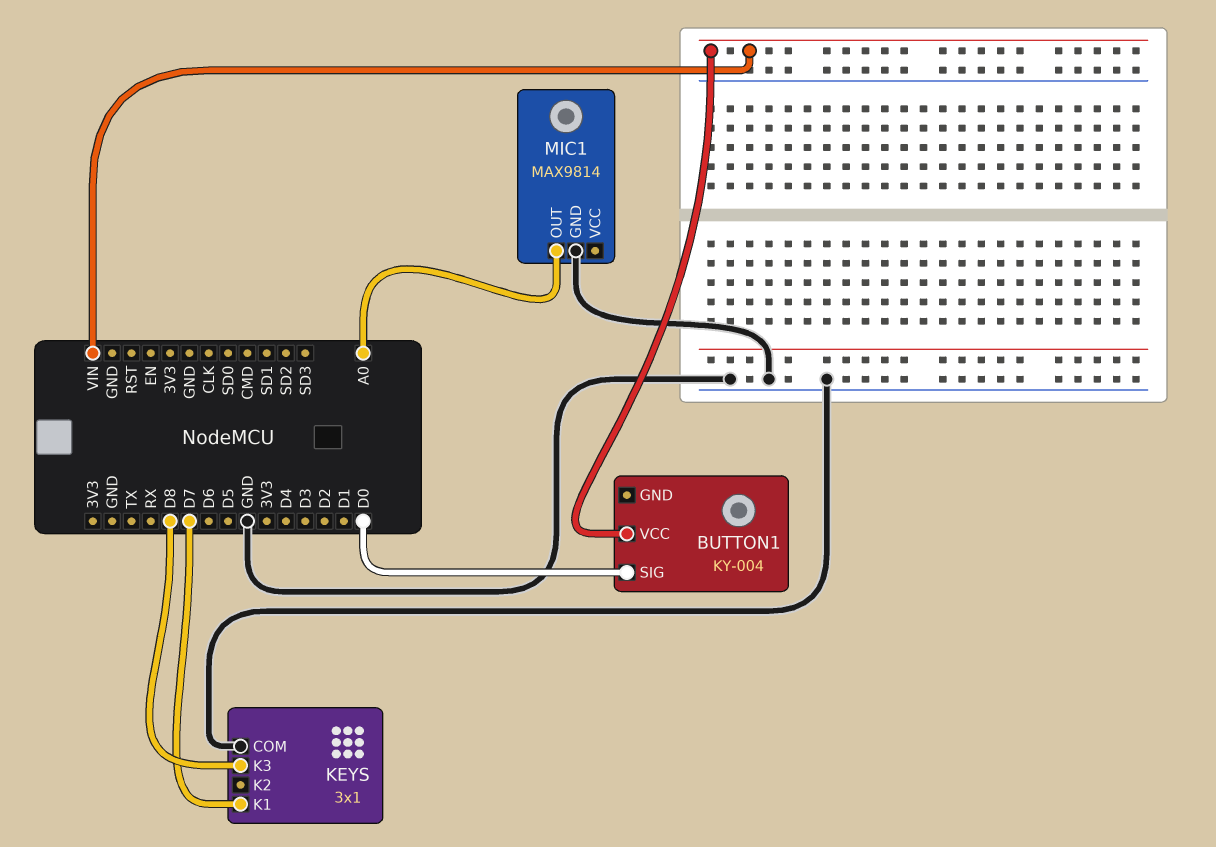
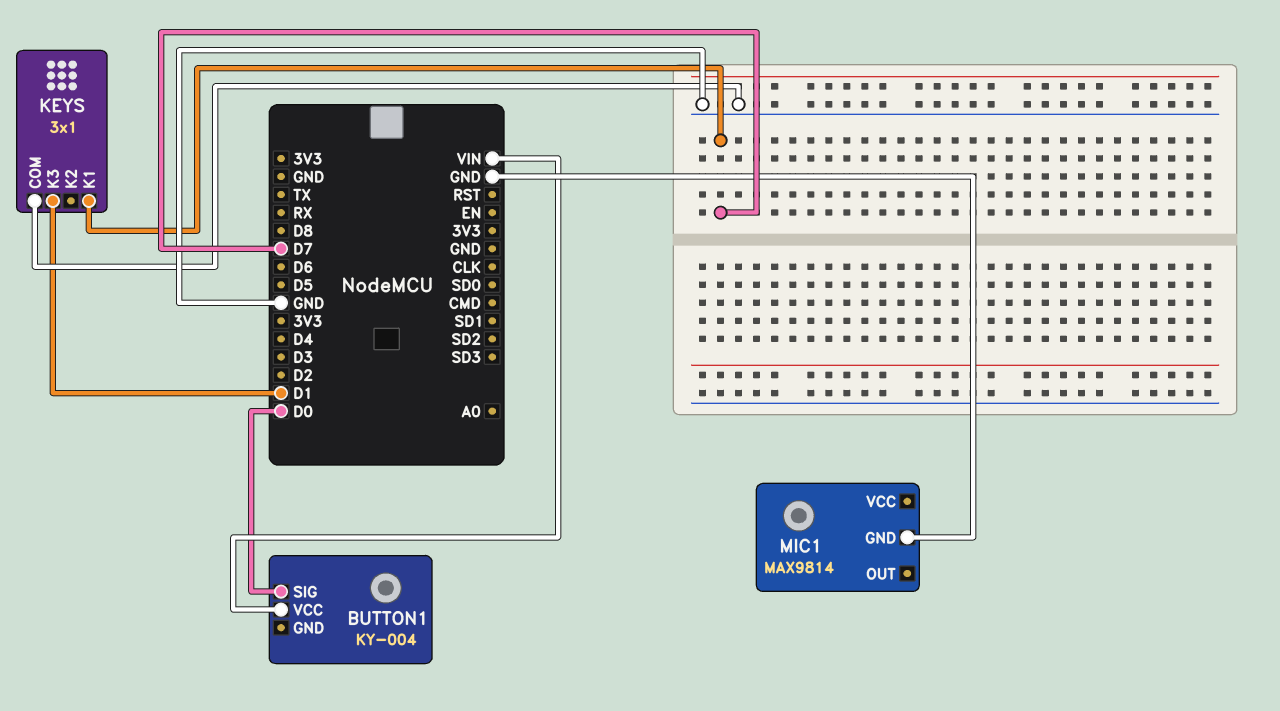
KEYS pin K3: D8 -> D1
MIC1 pin OUT: A0 -> none

